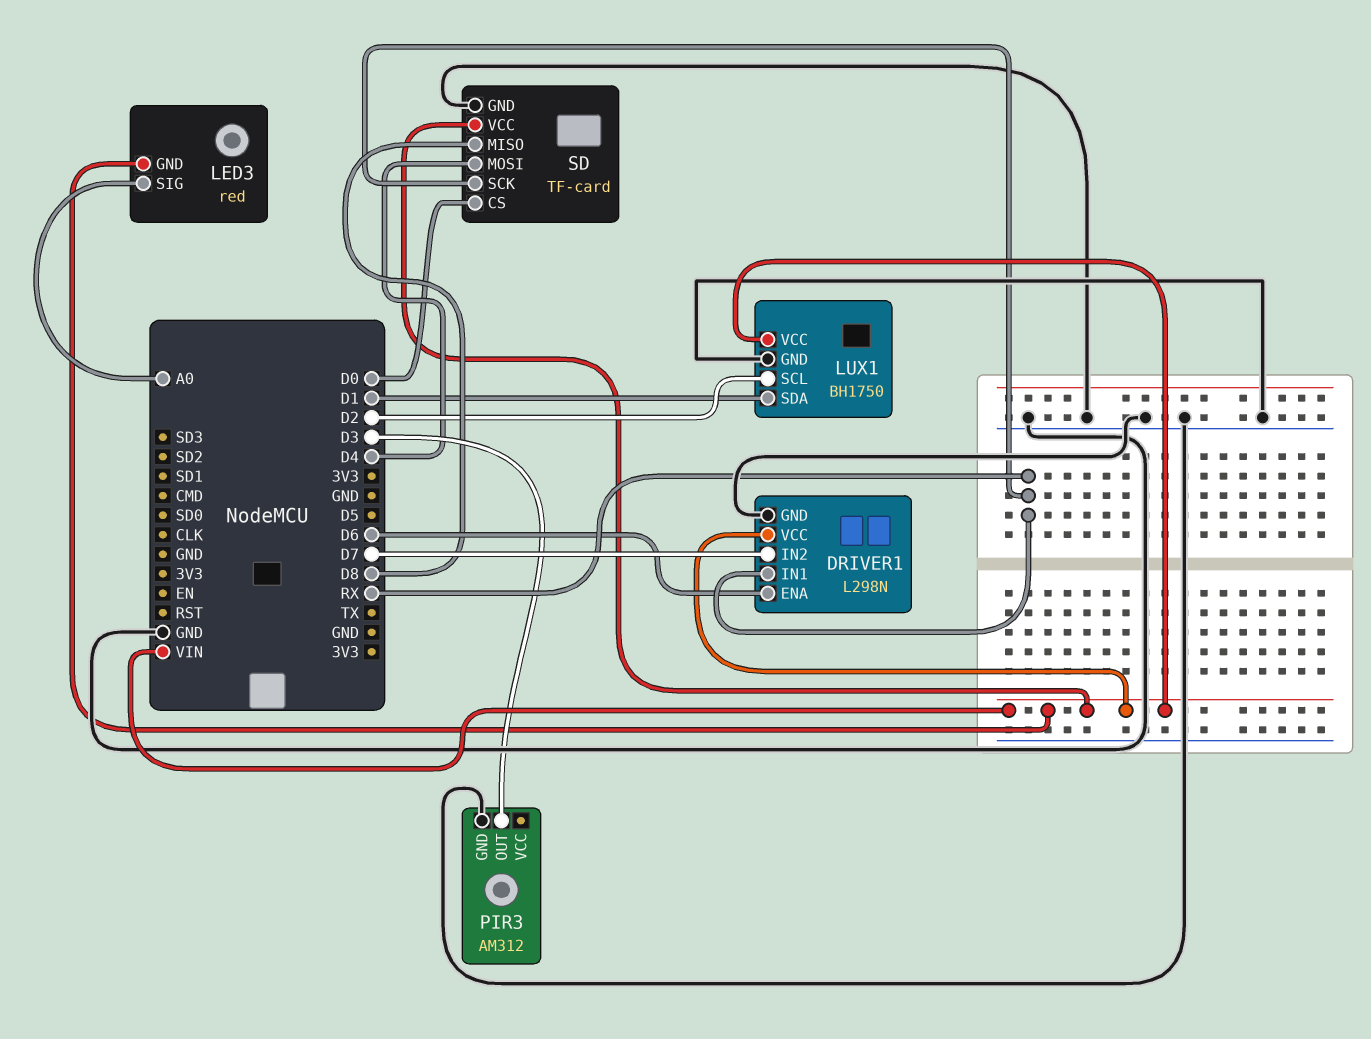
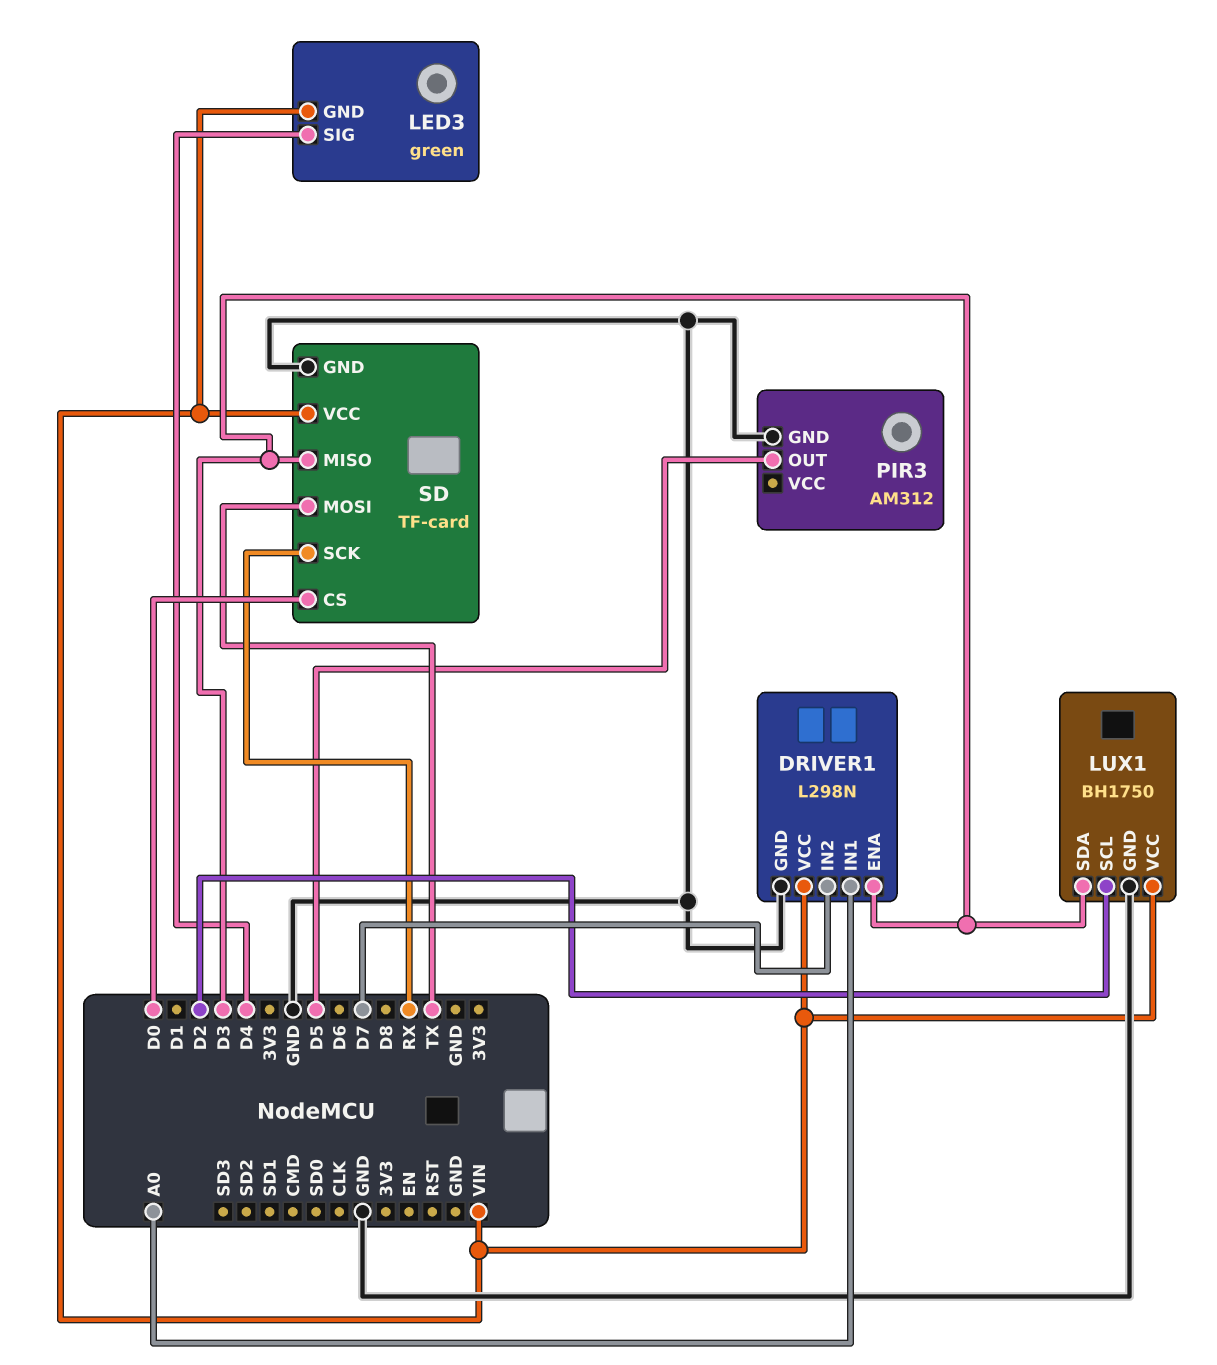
DRIVER1 pin ENA: D6 -> D3
DRIVER1 pin IN1: RX -> A0
LED3: red -> green
LED3 pin SIG: A0 -> D4
LUX1 pin SDA: D1 -> D3
PIR3 pin OUT: D3 -> D5
SD pin MISO: D8 -> D3
SD pin MOSI: D4 -> TX

